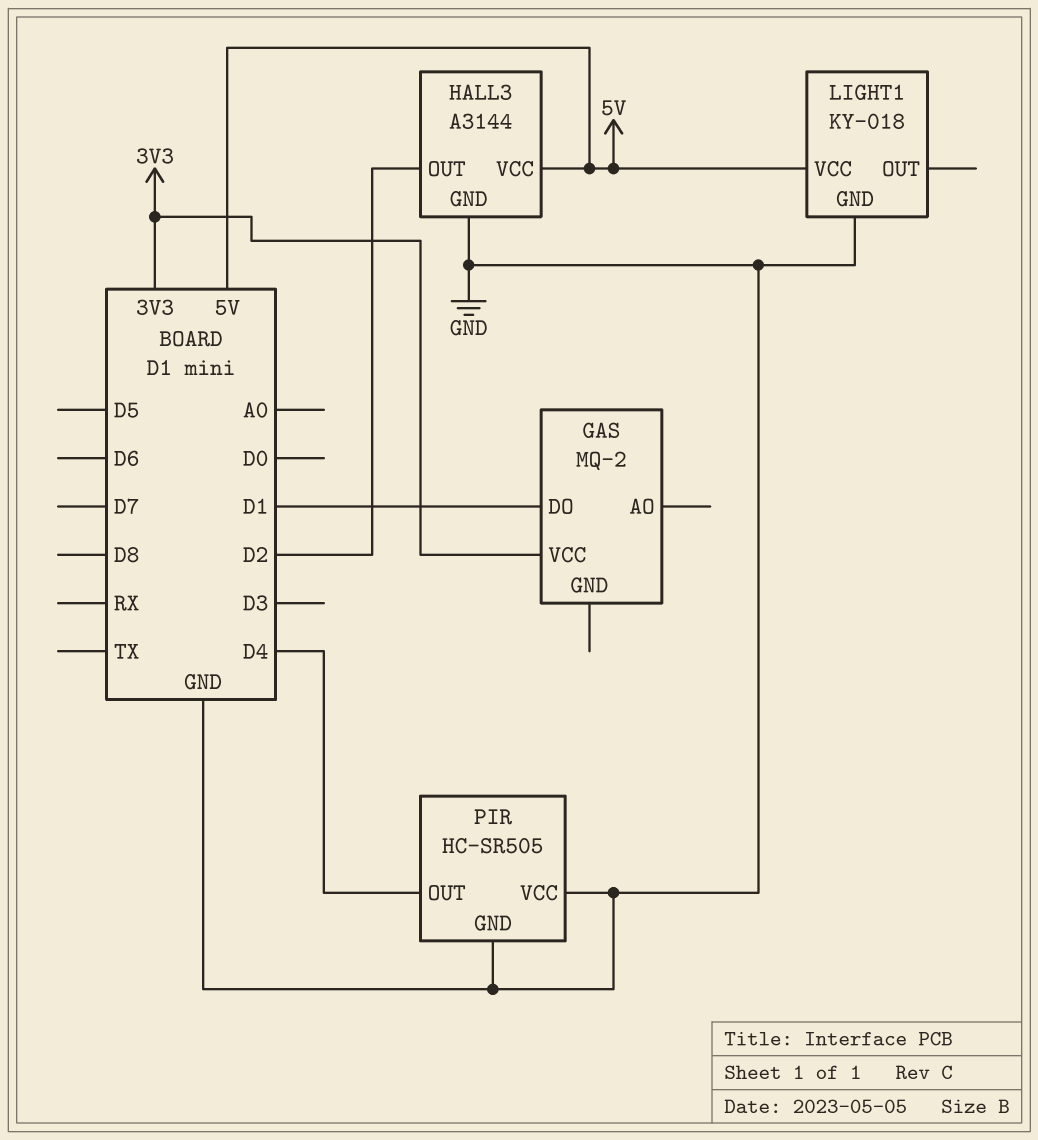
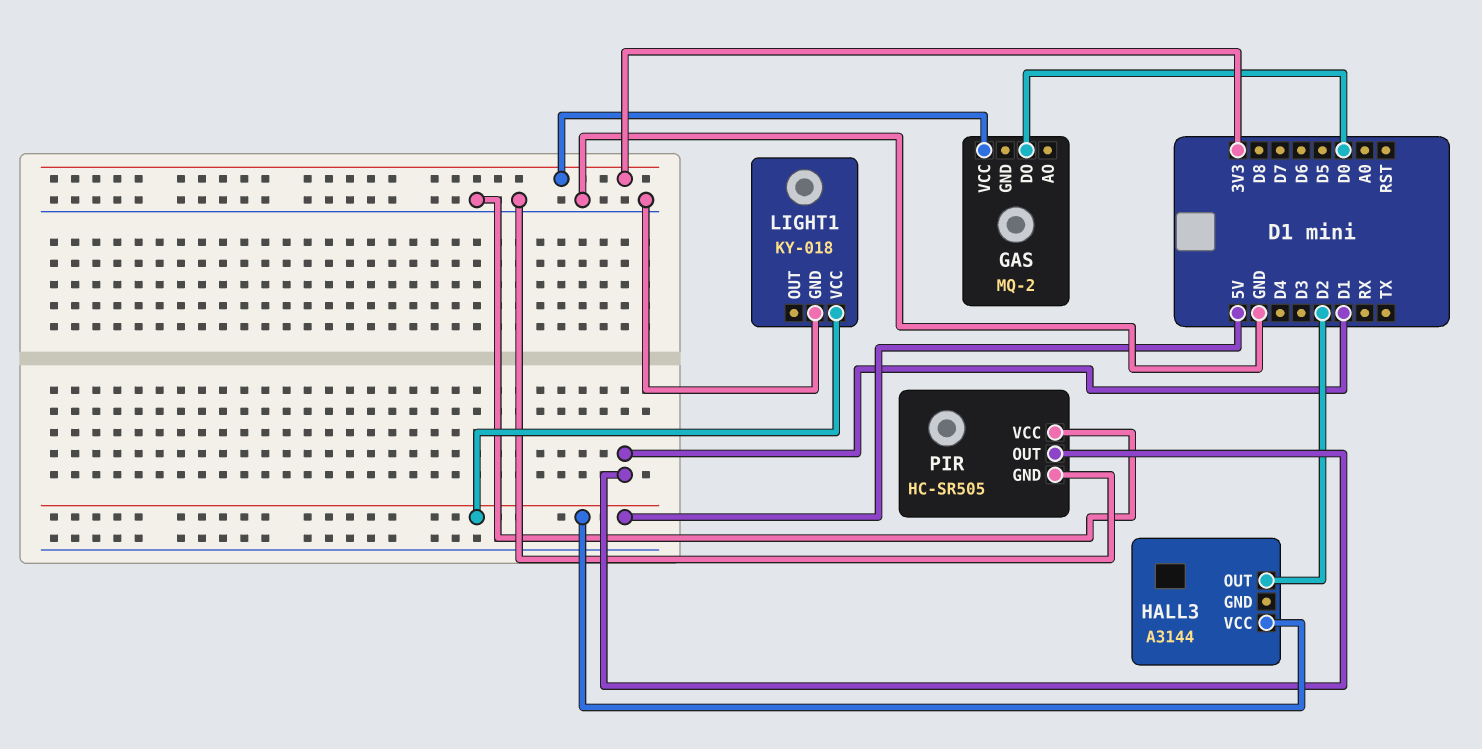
GAS pin DO: D1 -> D0
HALL3 pin GND: GND -> none
PIR pin OUT: D4 -> D1

